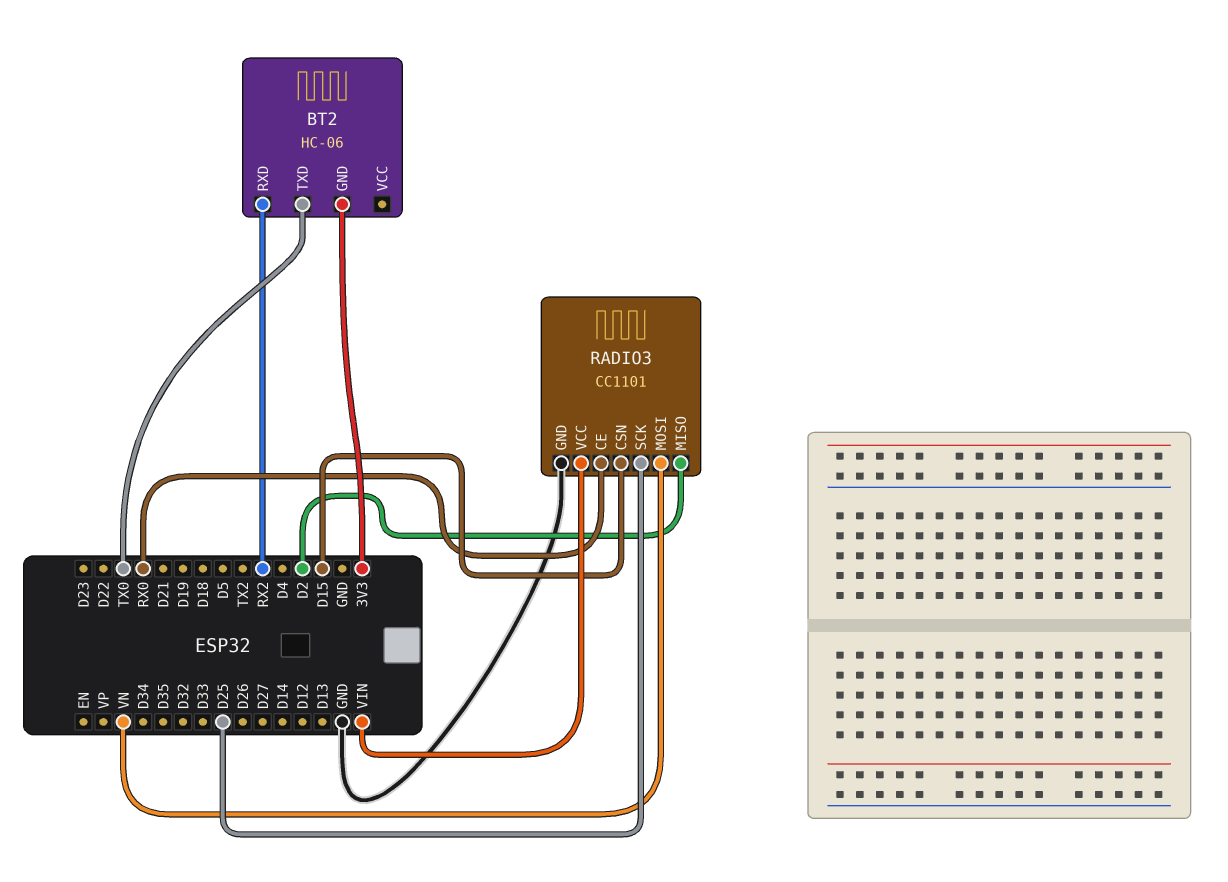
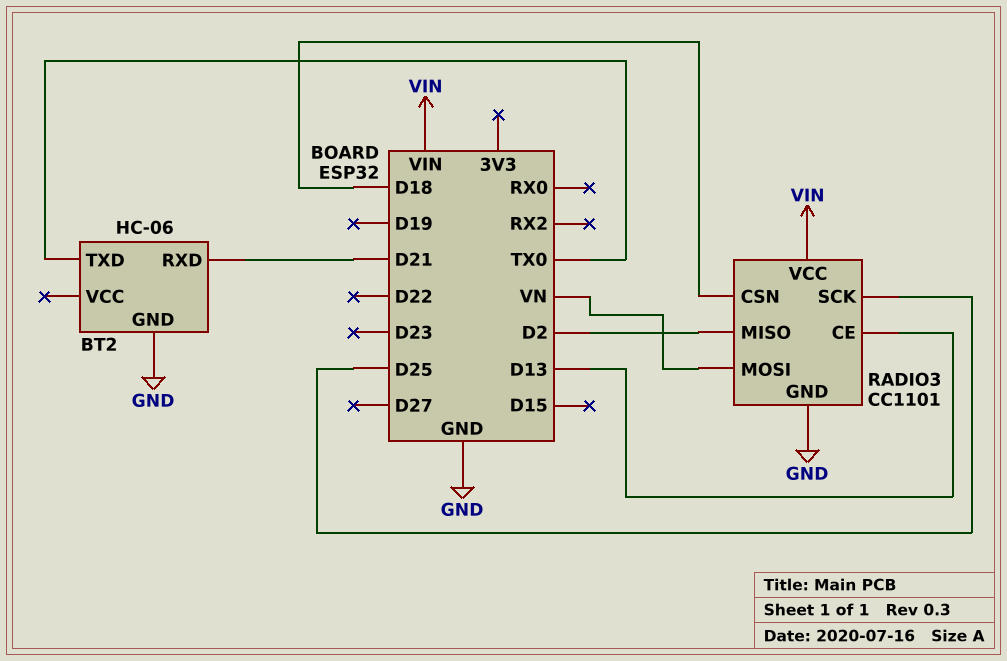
BT2 pin GND: 3V3 -> GND
BT2 pin RXD: RX2 -> D21
RADIO3 pin CE: RX0 -> D13
RADIO3 pin CSN: D15 -> D18

